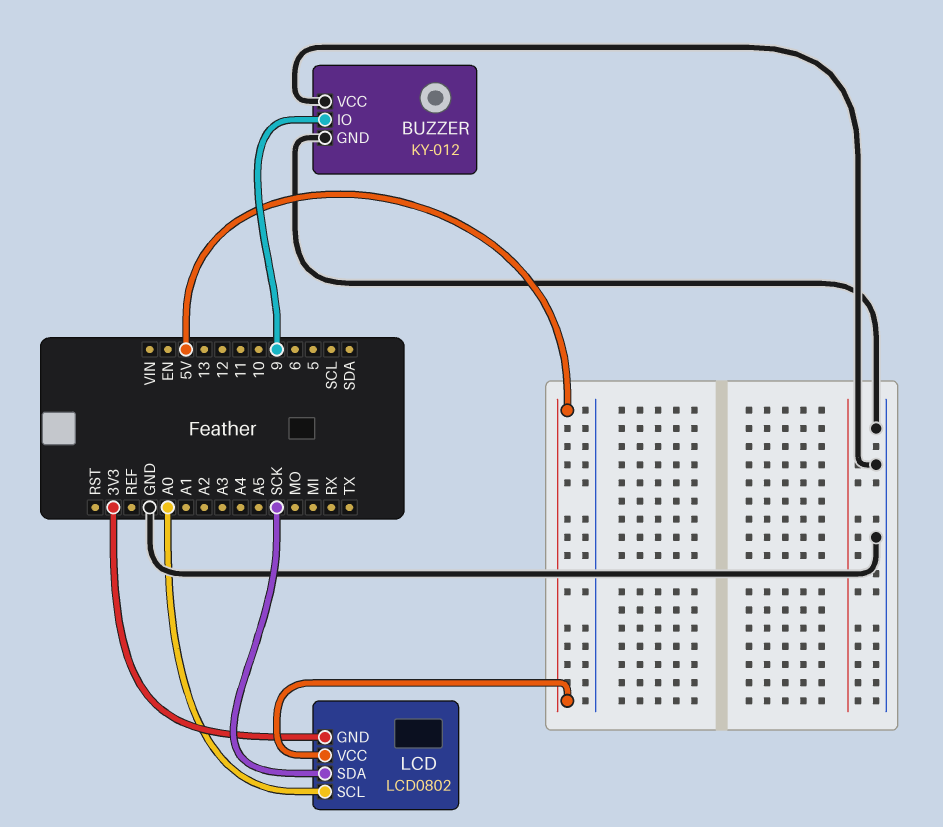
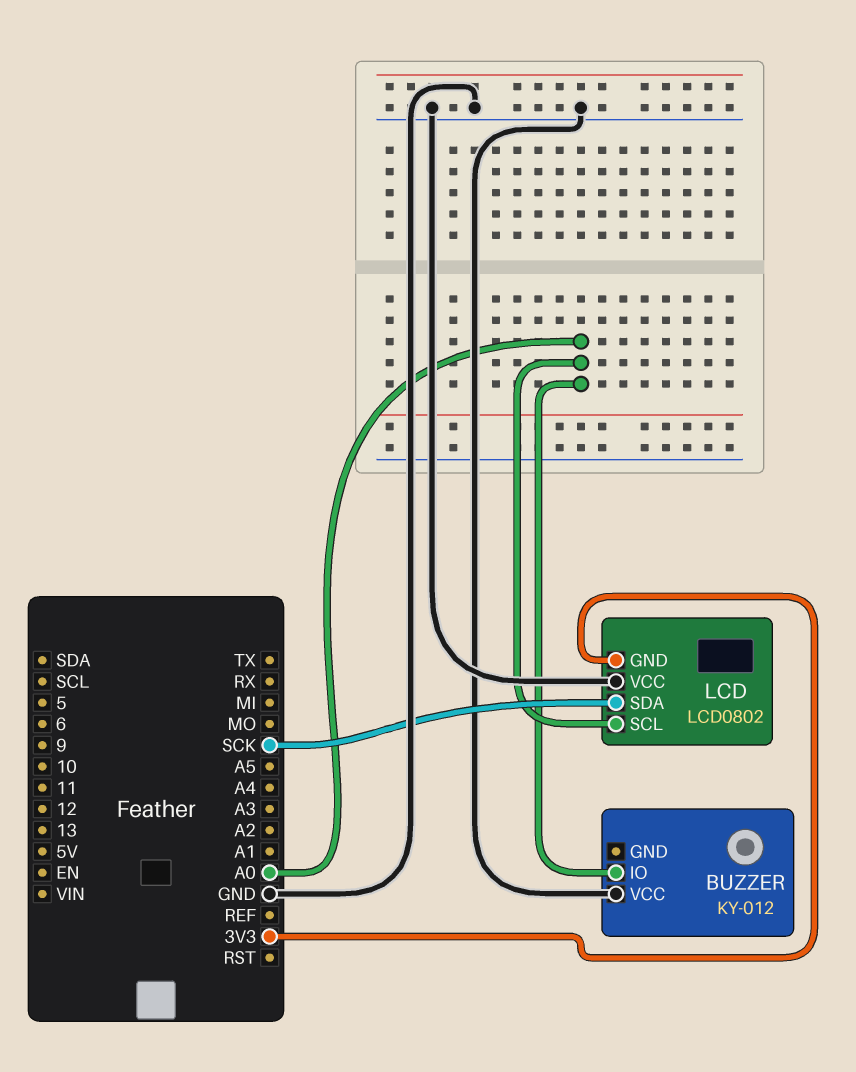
BUZZER pin GND: GND -> none
BUZZER pin IO: 9 -> A0
LCD pin VCC: 5V -> GND

